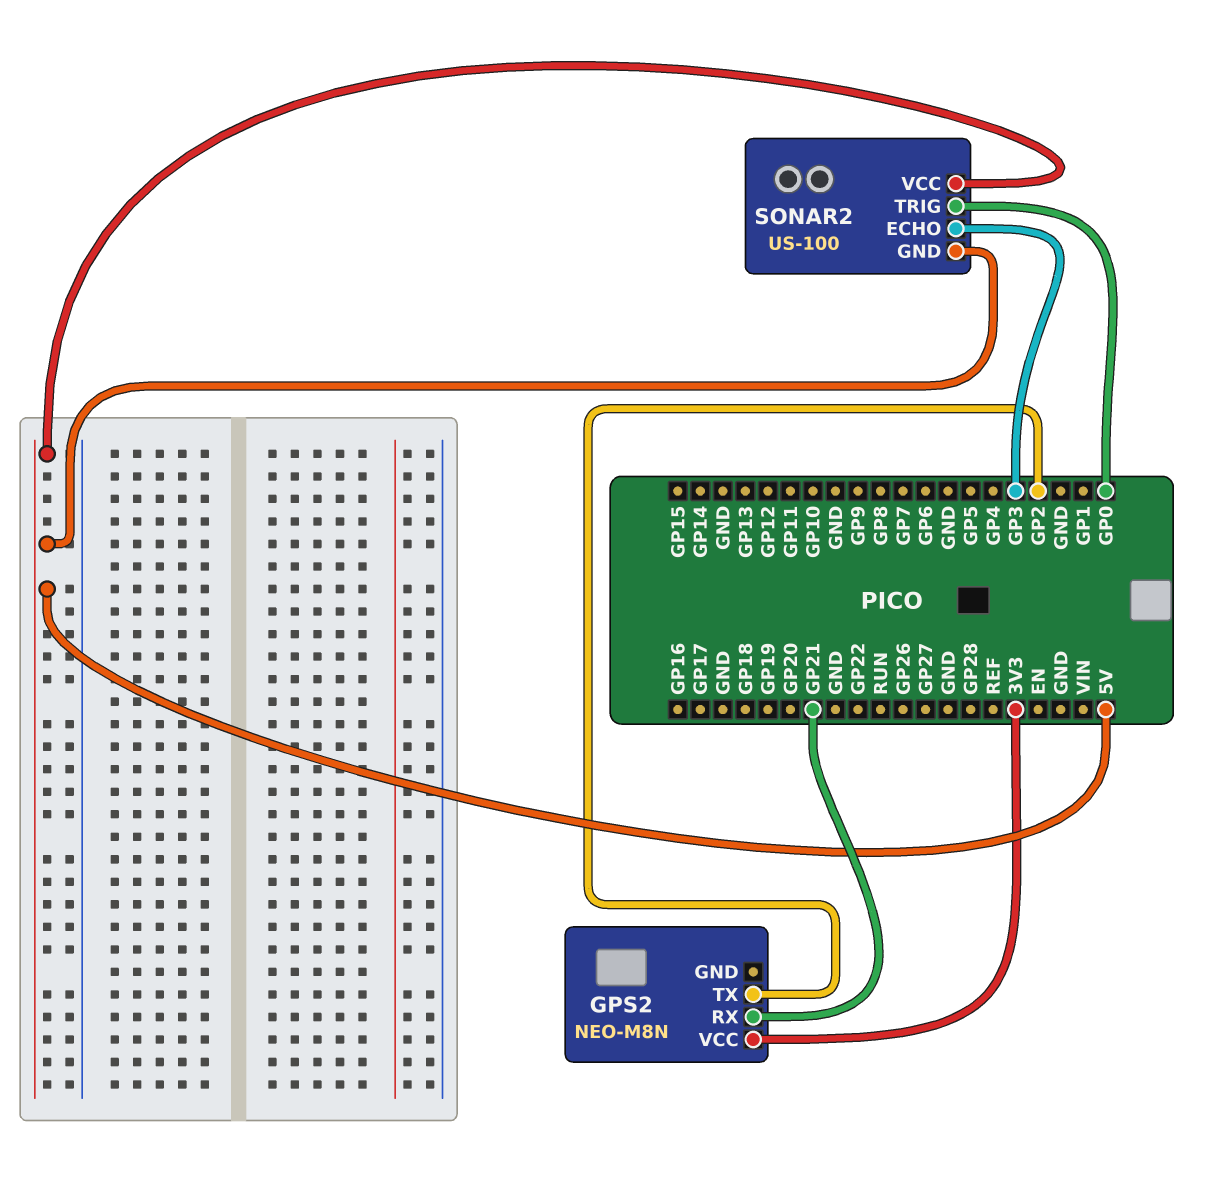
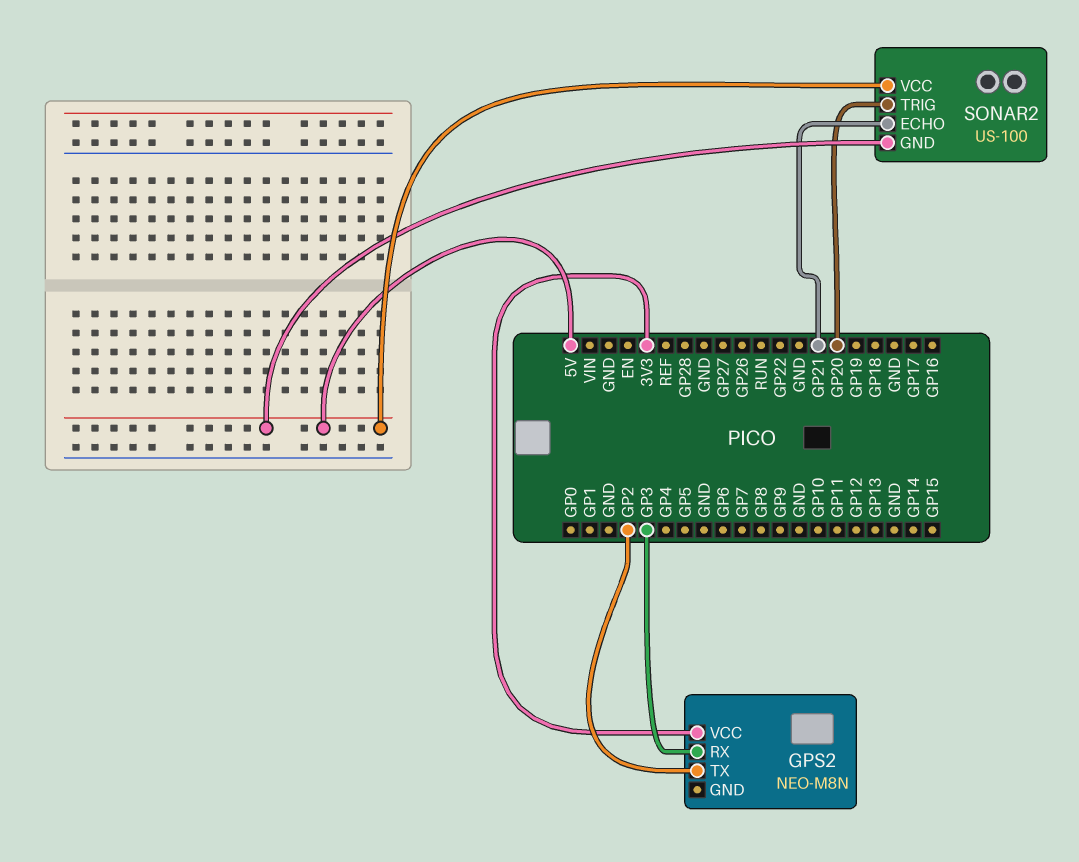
GPS2 pin RX: GP21 -> GP3
SONAR2 pin ECHO: GP3 -> GP21
SONAR2 pin TRIG: GP0 -> GP20

